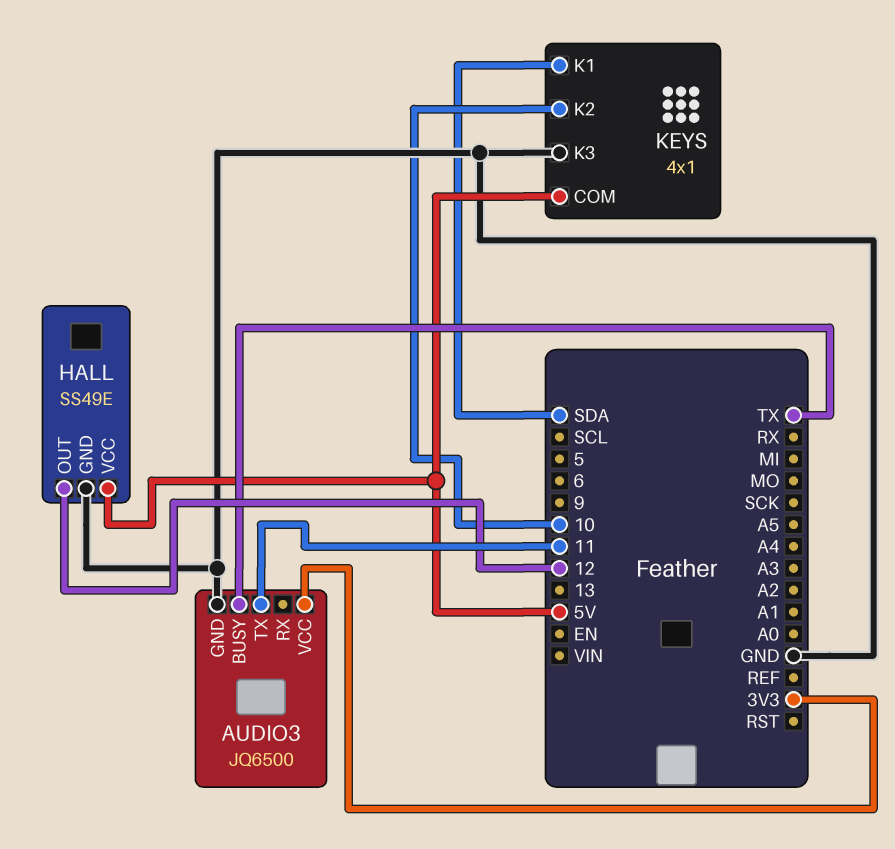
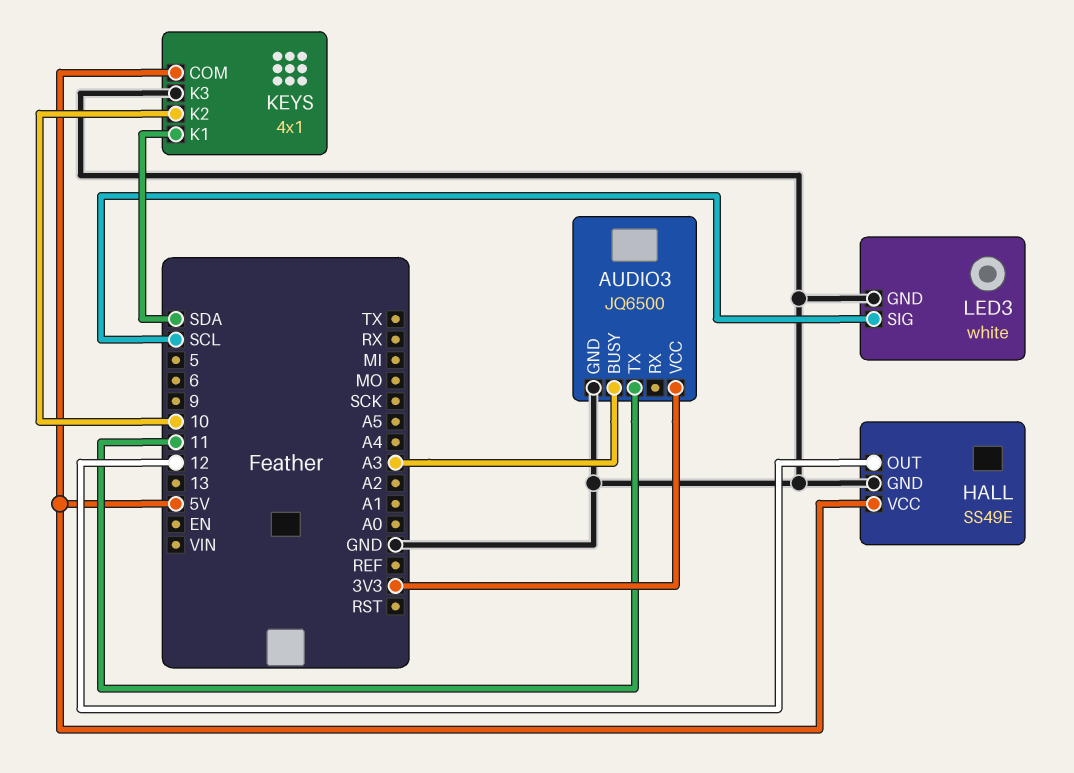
AUDIO3 pin BUSY: TX -> A3
LED3: none -> white
LED3 pin GND: none -> GND
LED3 pin SIG: none -> SCL

